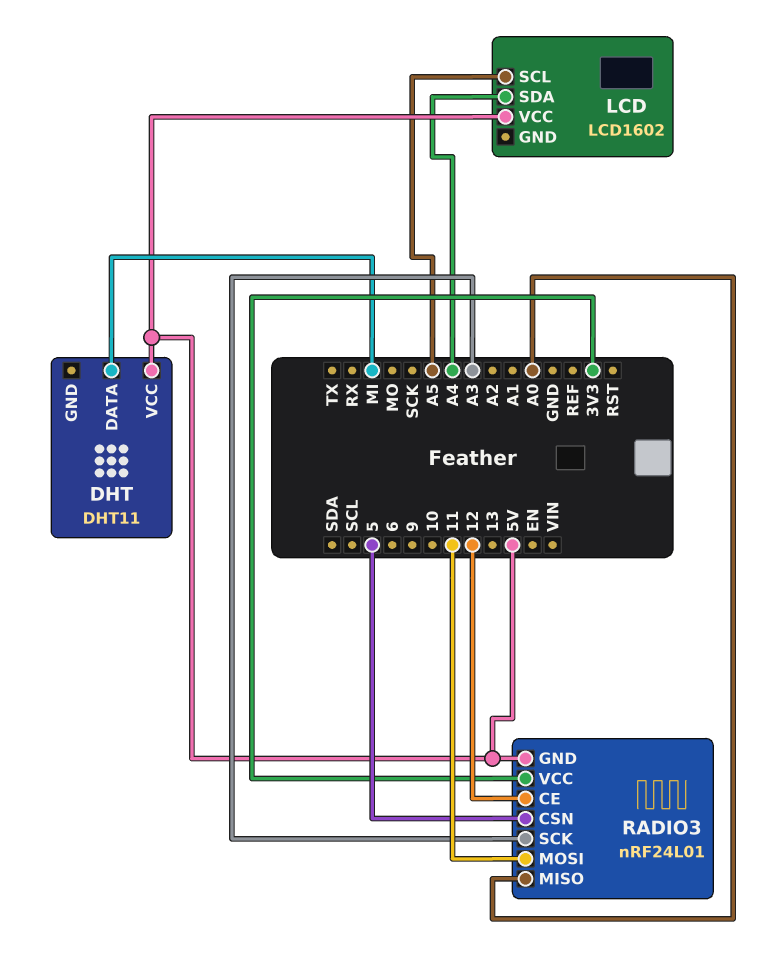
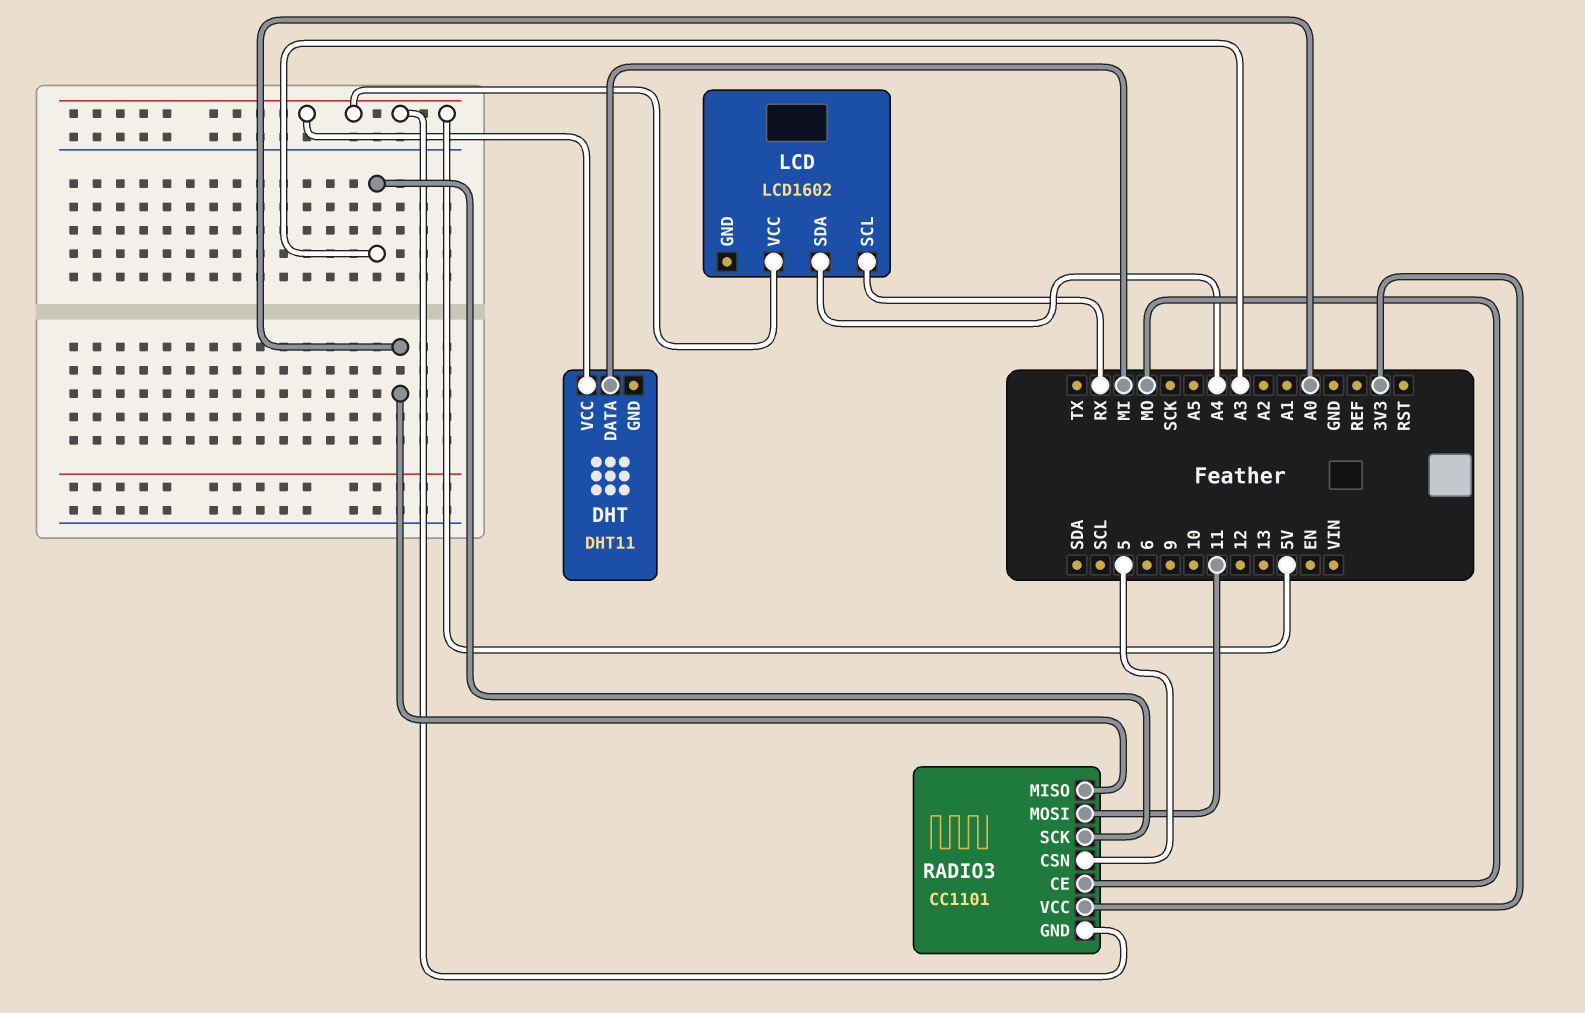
LCD pin SCL: A5 -> RX
RADIO3: nRF24L01 -> CC1101
RADIO3 pin CE: 12 -> MO

